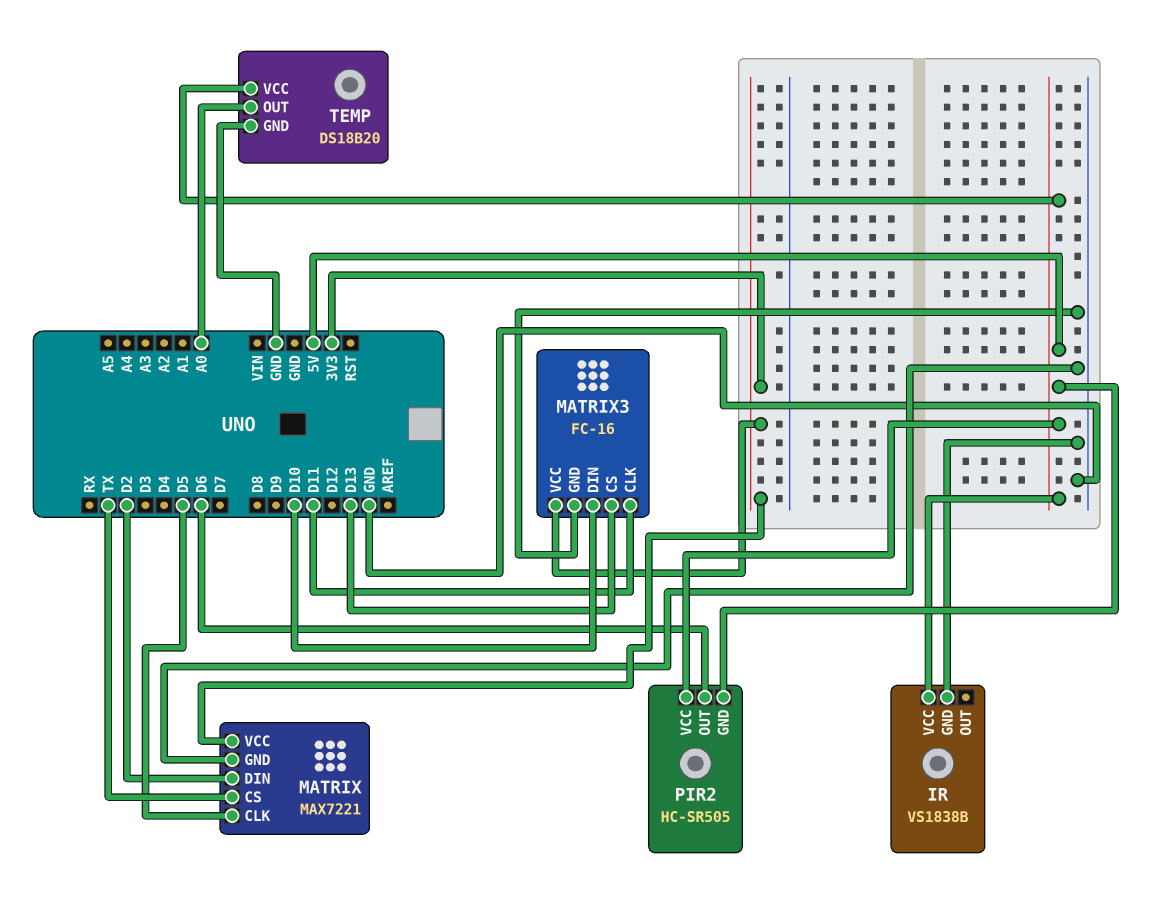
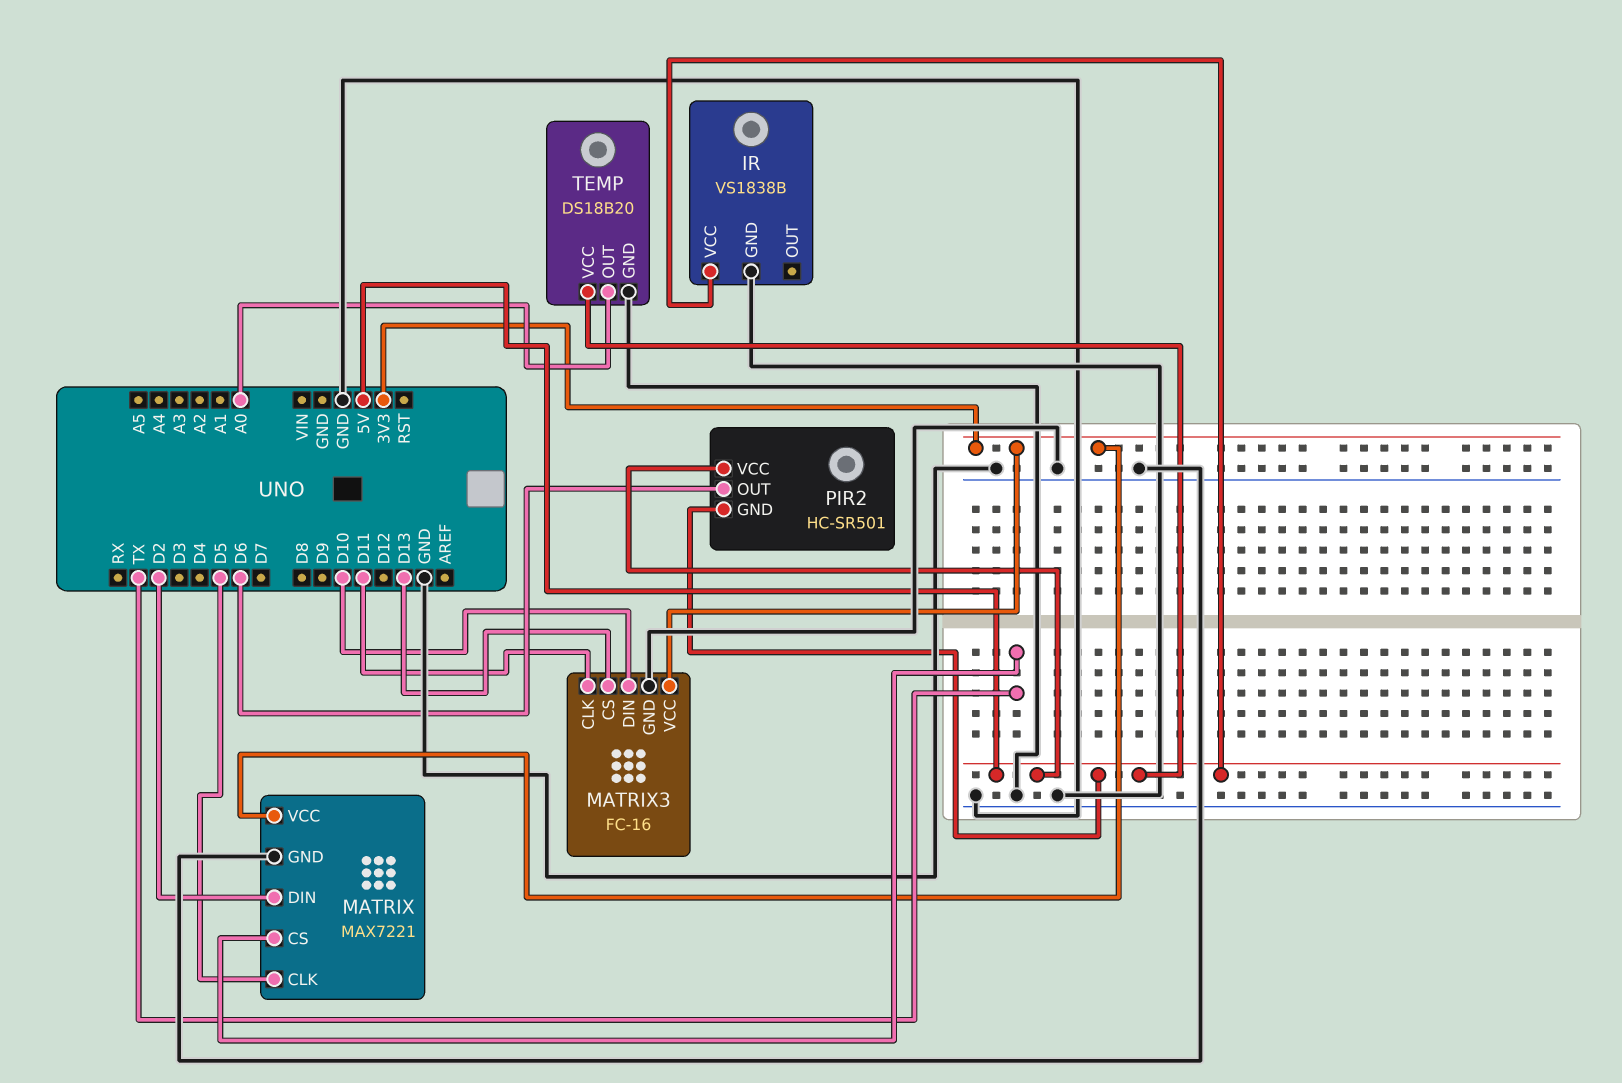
PIR2: HC-SR505 -> HC-SR501

